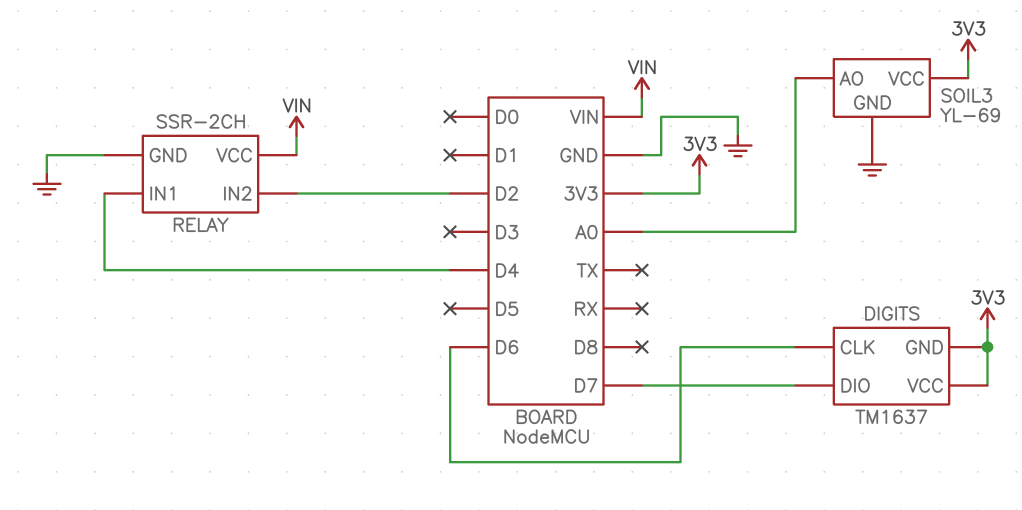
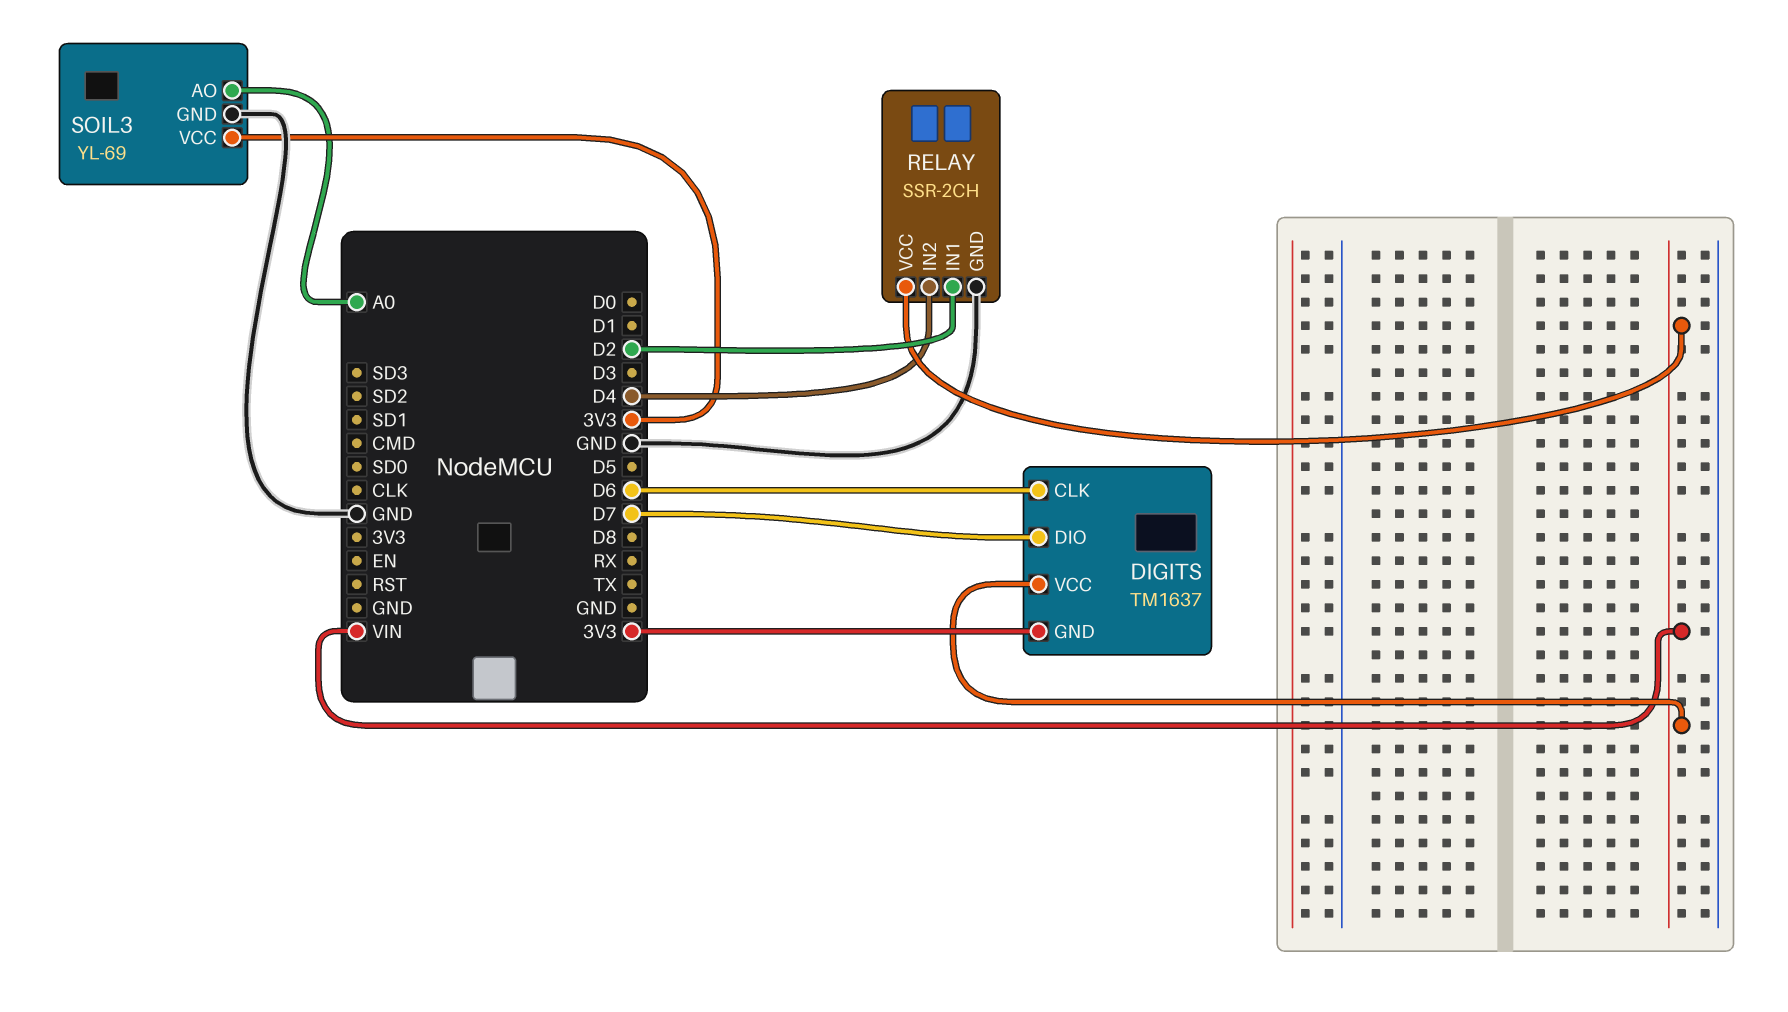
DIGITS pin VCC: 3V3 -> VIN
RELAY pin IN1: D4 -> D2
RELAY pin IN2: D2 -> D4

